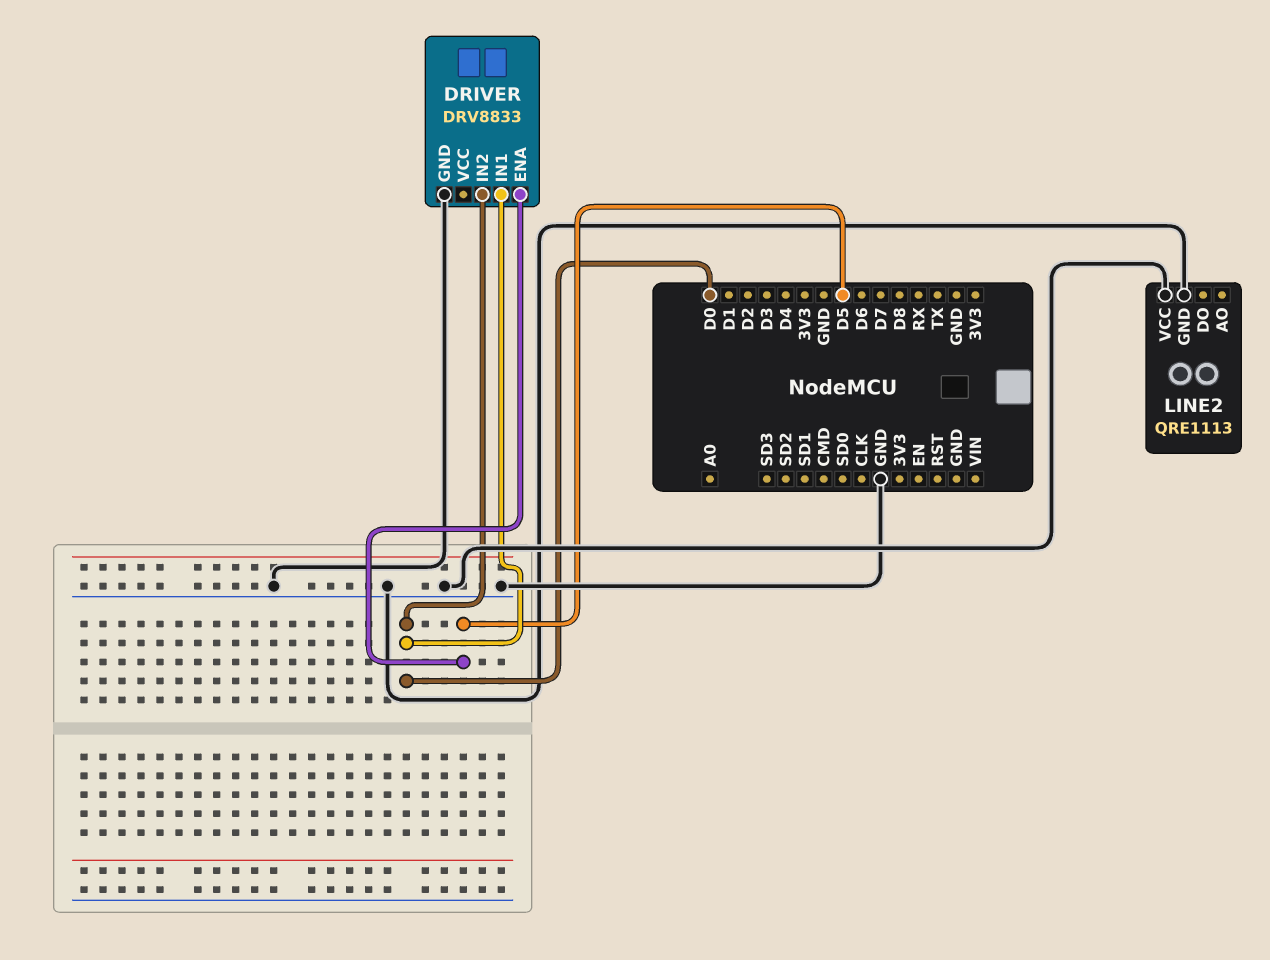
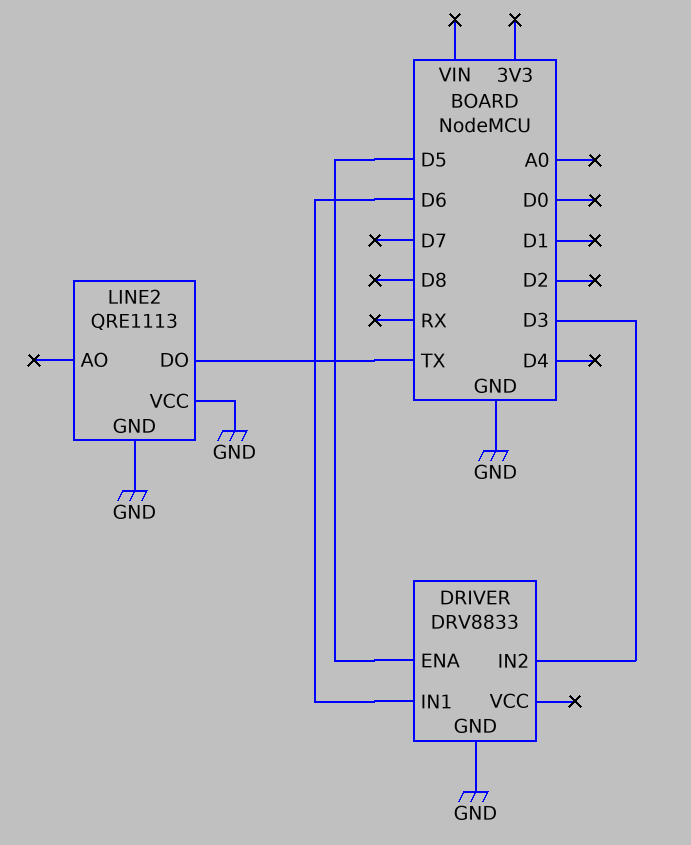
DRIVER pin IN1: D0 -> D6
DRIVER pin IN2: D0 -> D3
LINE2 pin DO: none -> TX

